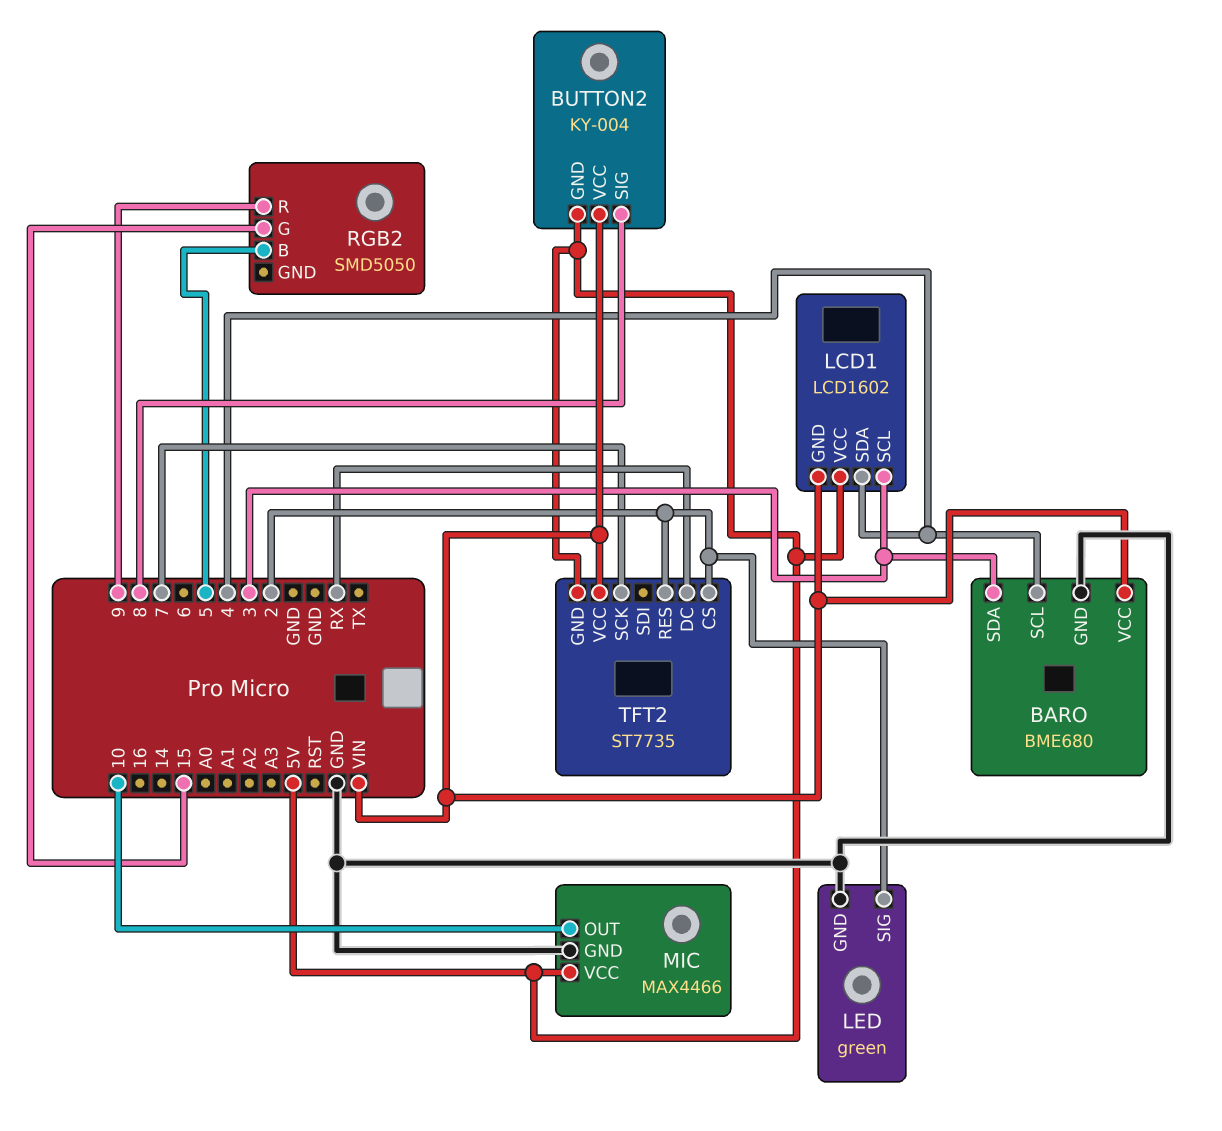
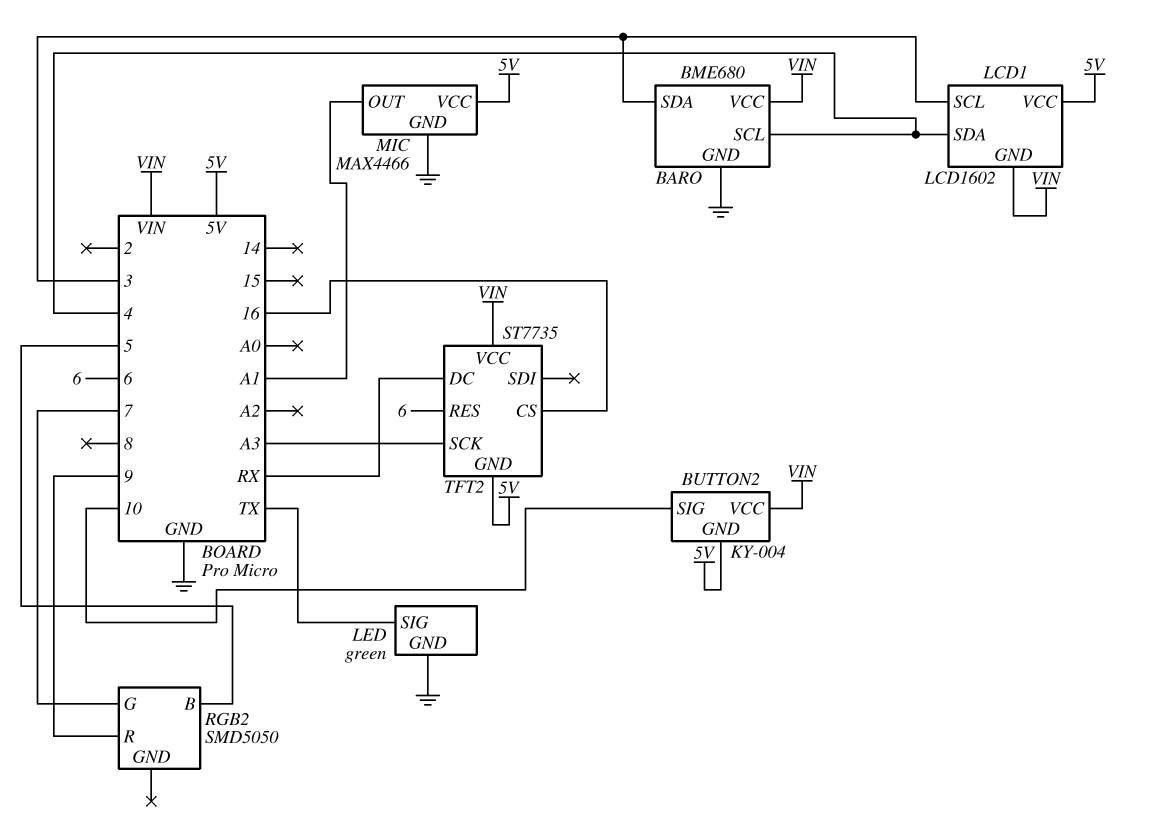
BUTTON2 pin SIG: 8 -> 10
LED pin SIG: 2 -> TX
MIC pin OUT: 10 -> A1
RGB2 pin G: 15 -> 7
TFT2 pin CS: 2 -> 16
TFT2 pin RES: 2 -> 6
TFT2 pin SCK: 7 -> A3

